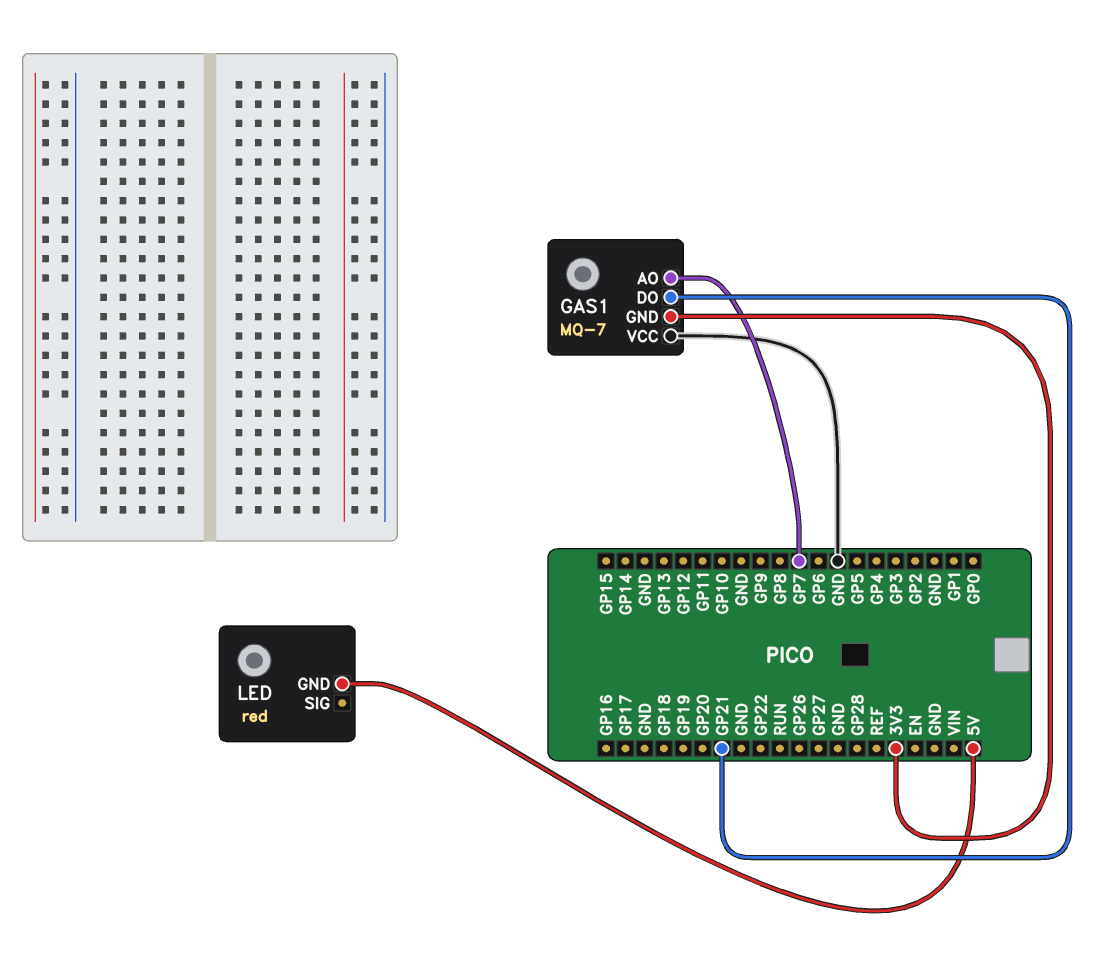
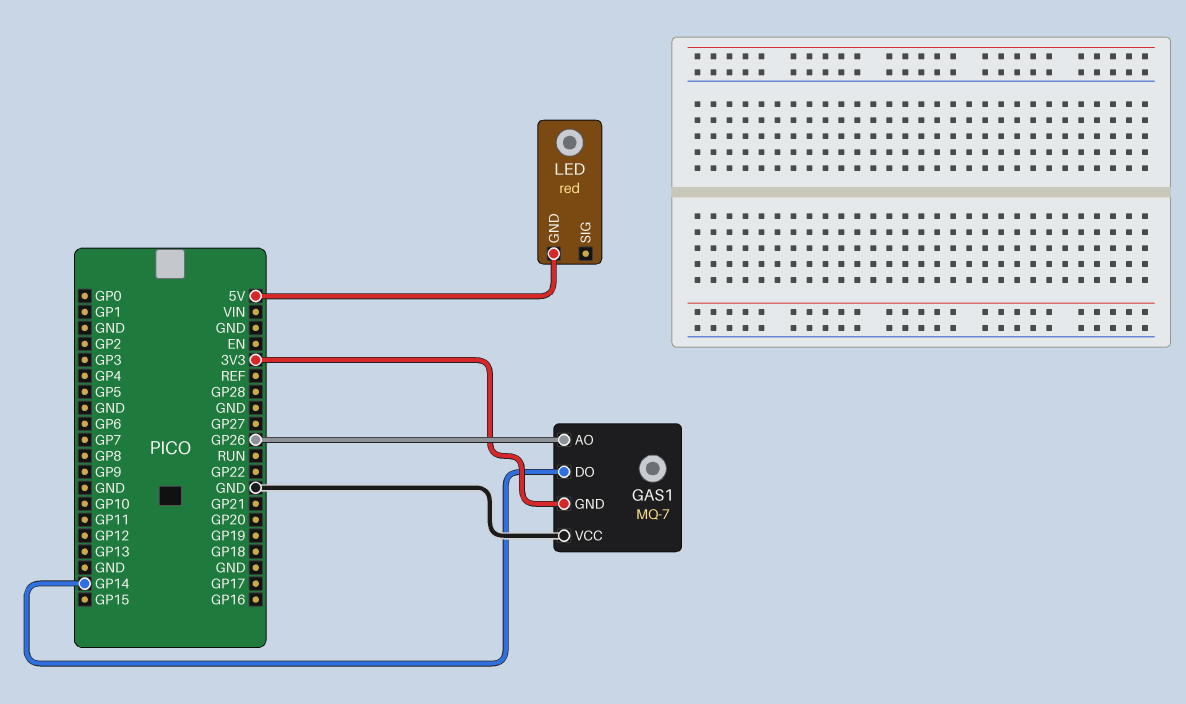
GAS1 pin AO: GP7 -> GP26
GAS1 pin DO: GP21 -> GP14

